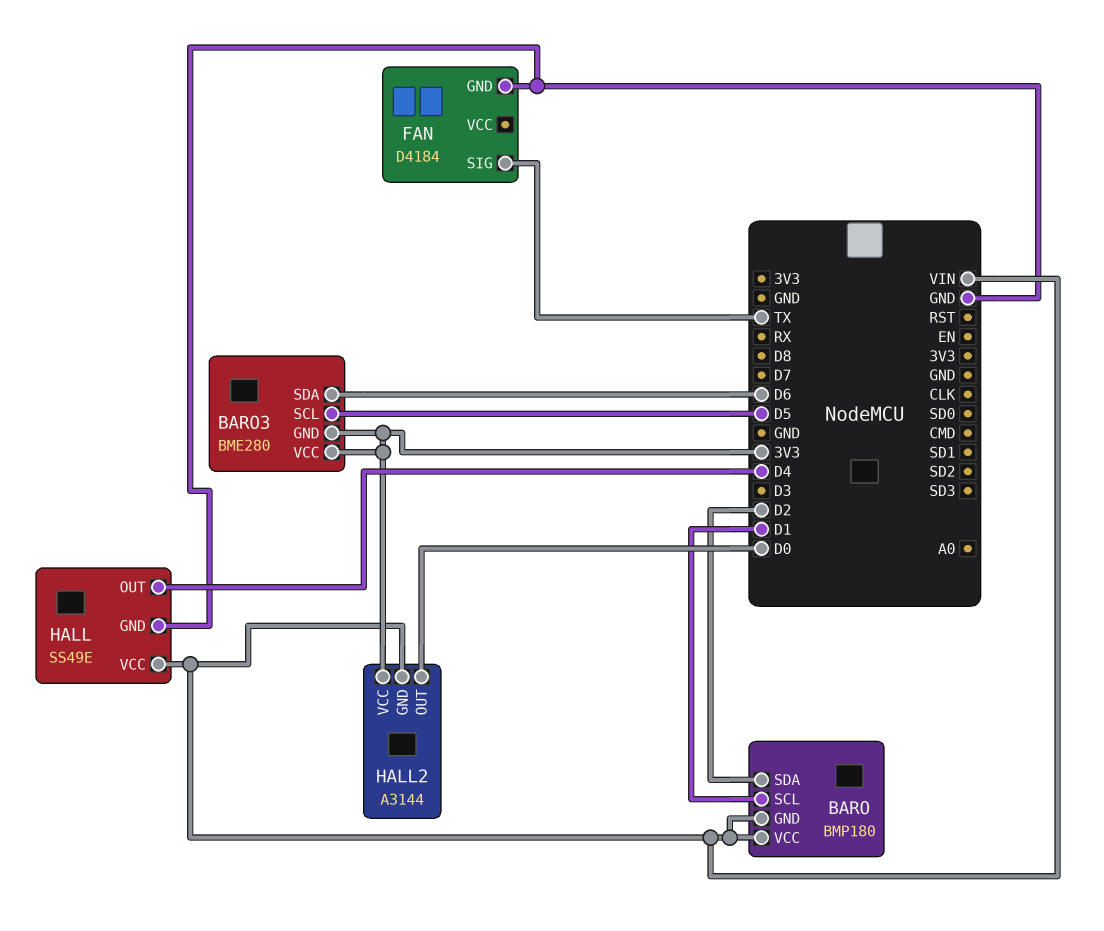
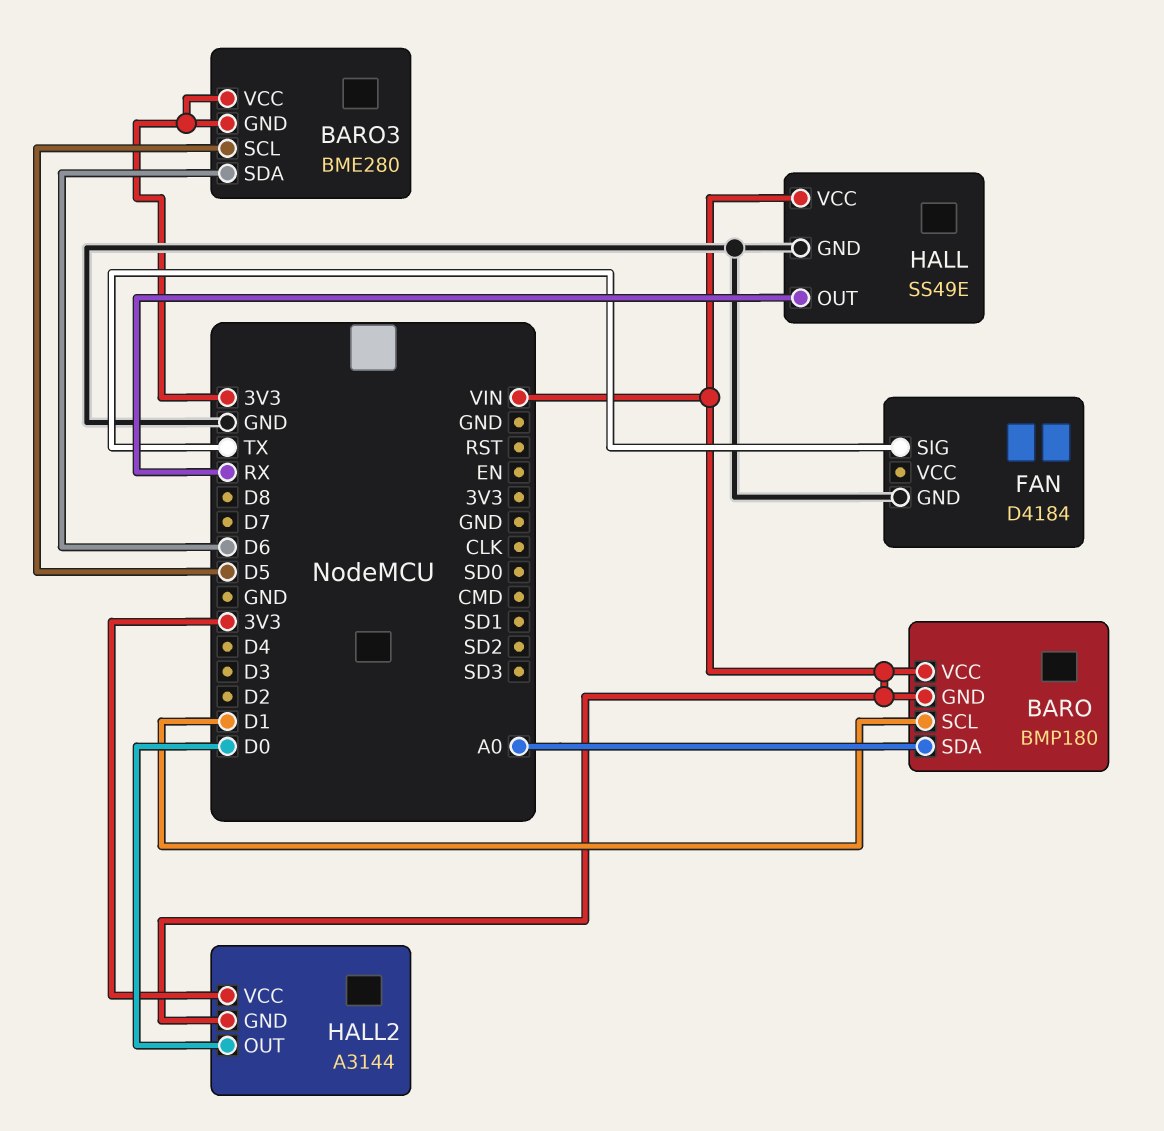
BARO pin SDA: D2 -> A0
HALL pin OUT: D4 -> RX

